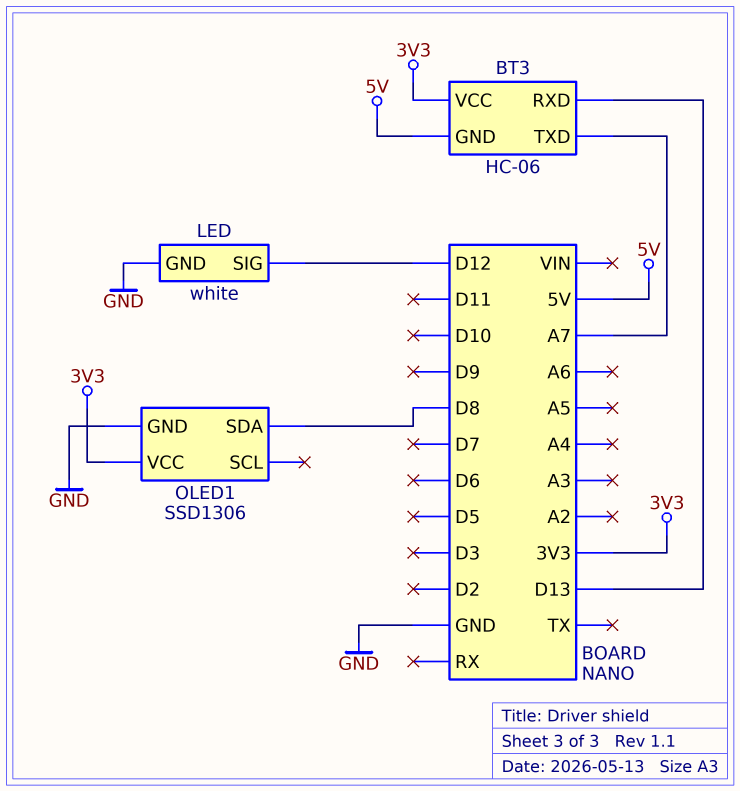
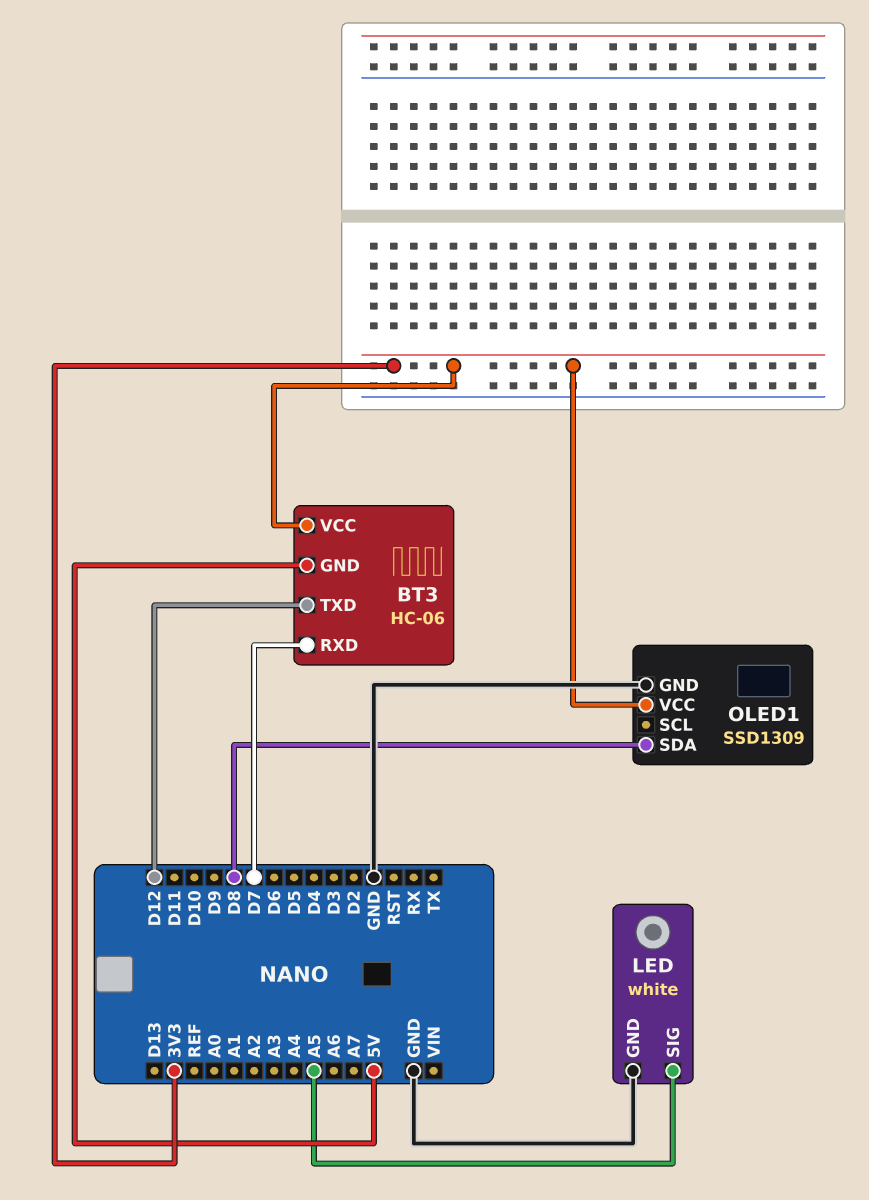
BT3 pin RXD: D13 -> D7
BT3 pin TXD: A7 -> D12
LED pin SIG: D12 -> A5
OLED1: SSD1306 -> SSD1309

